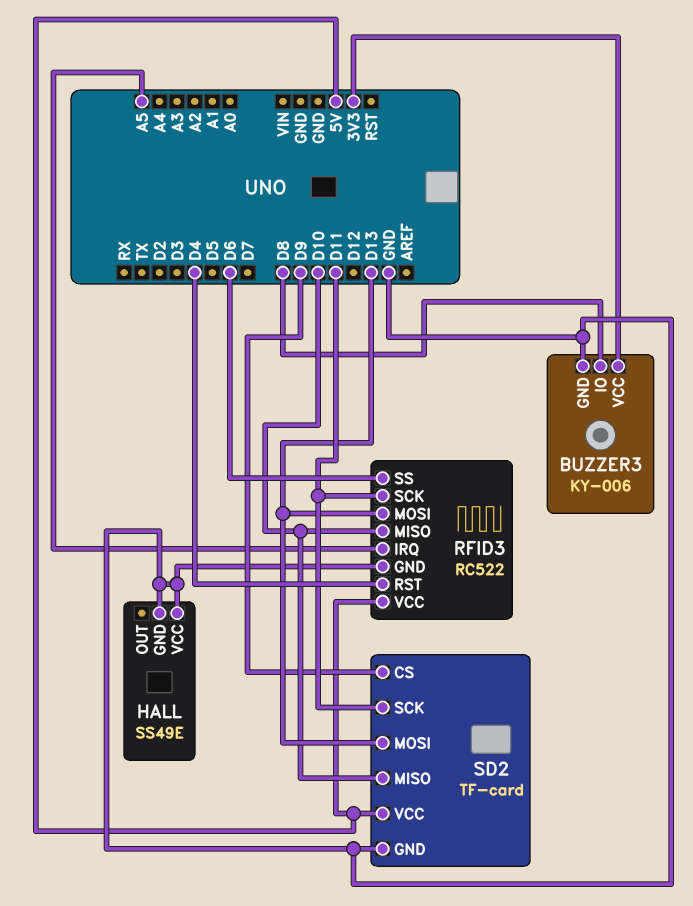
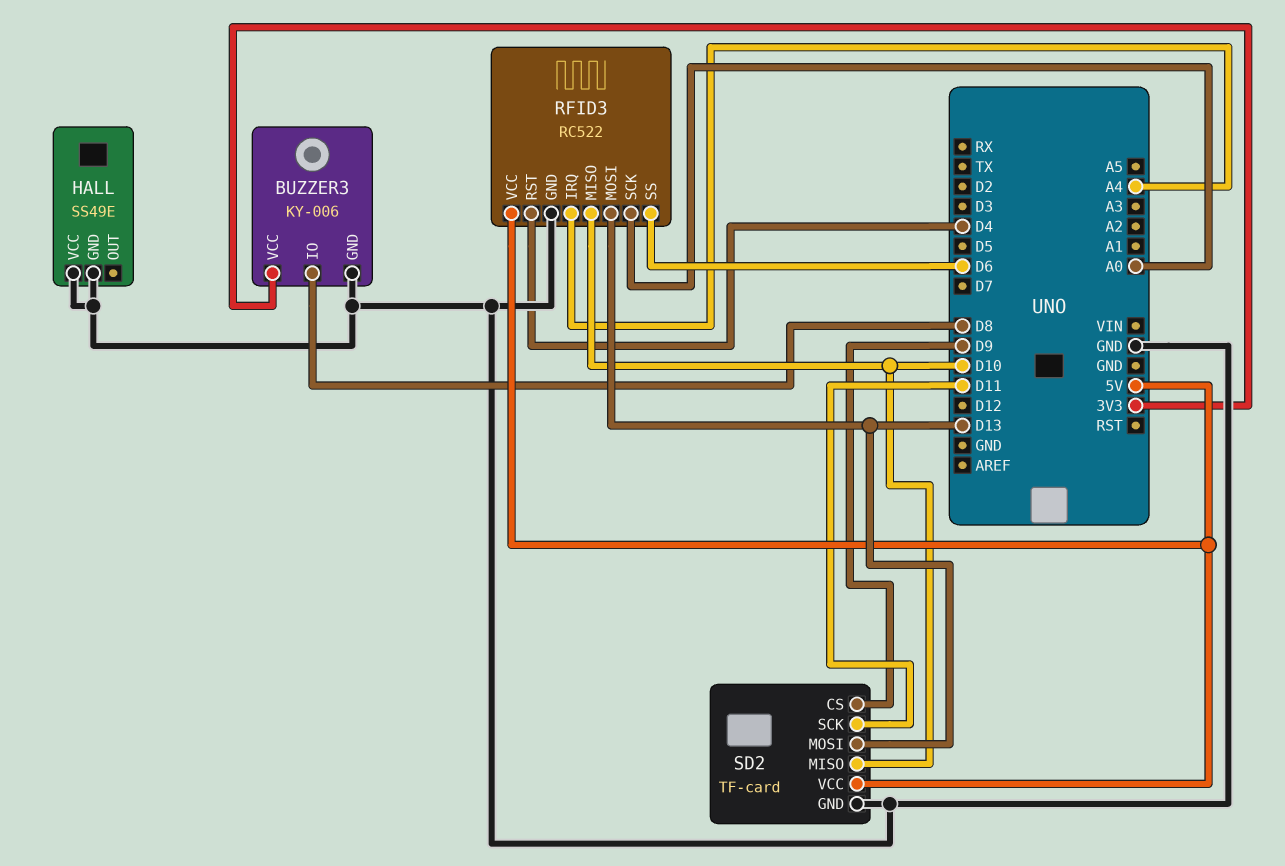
RFID3 pin IRQ: A5 -> A4
RFID3 pin SCK: D11 -> A0

